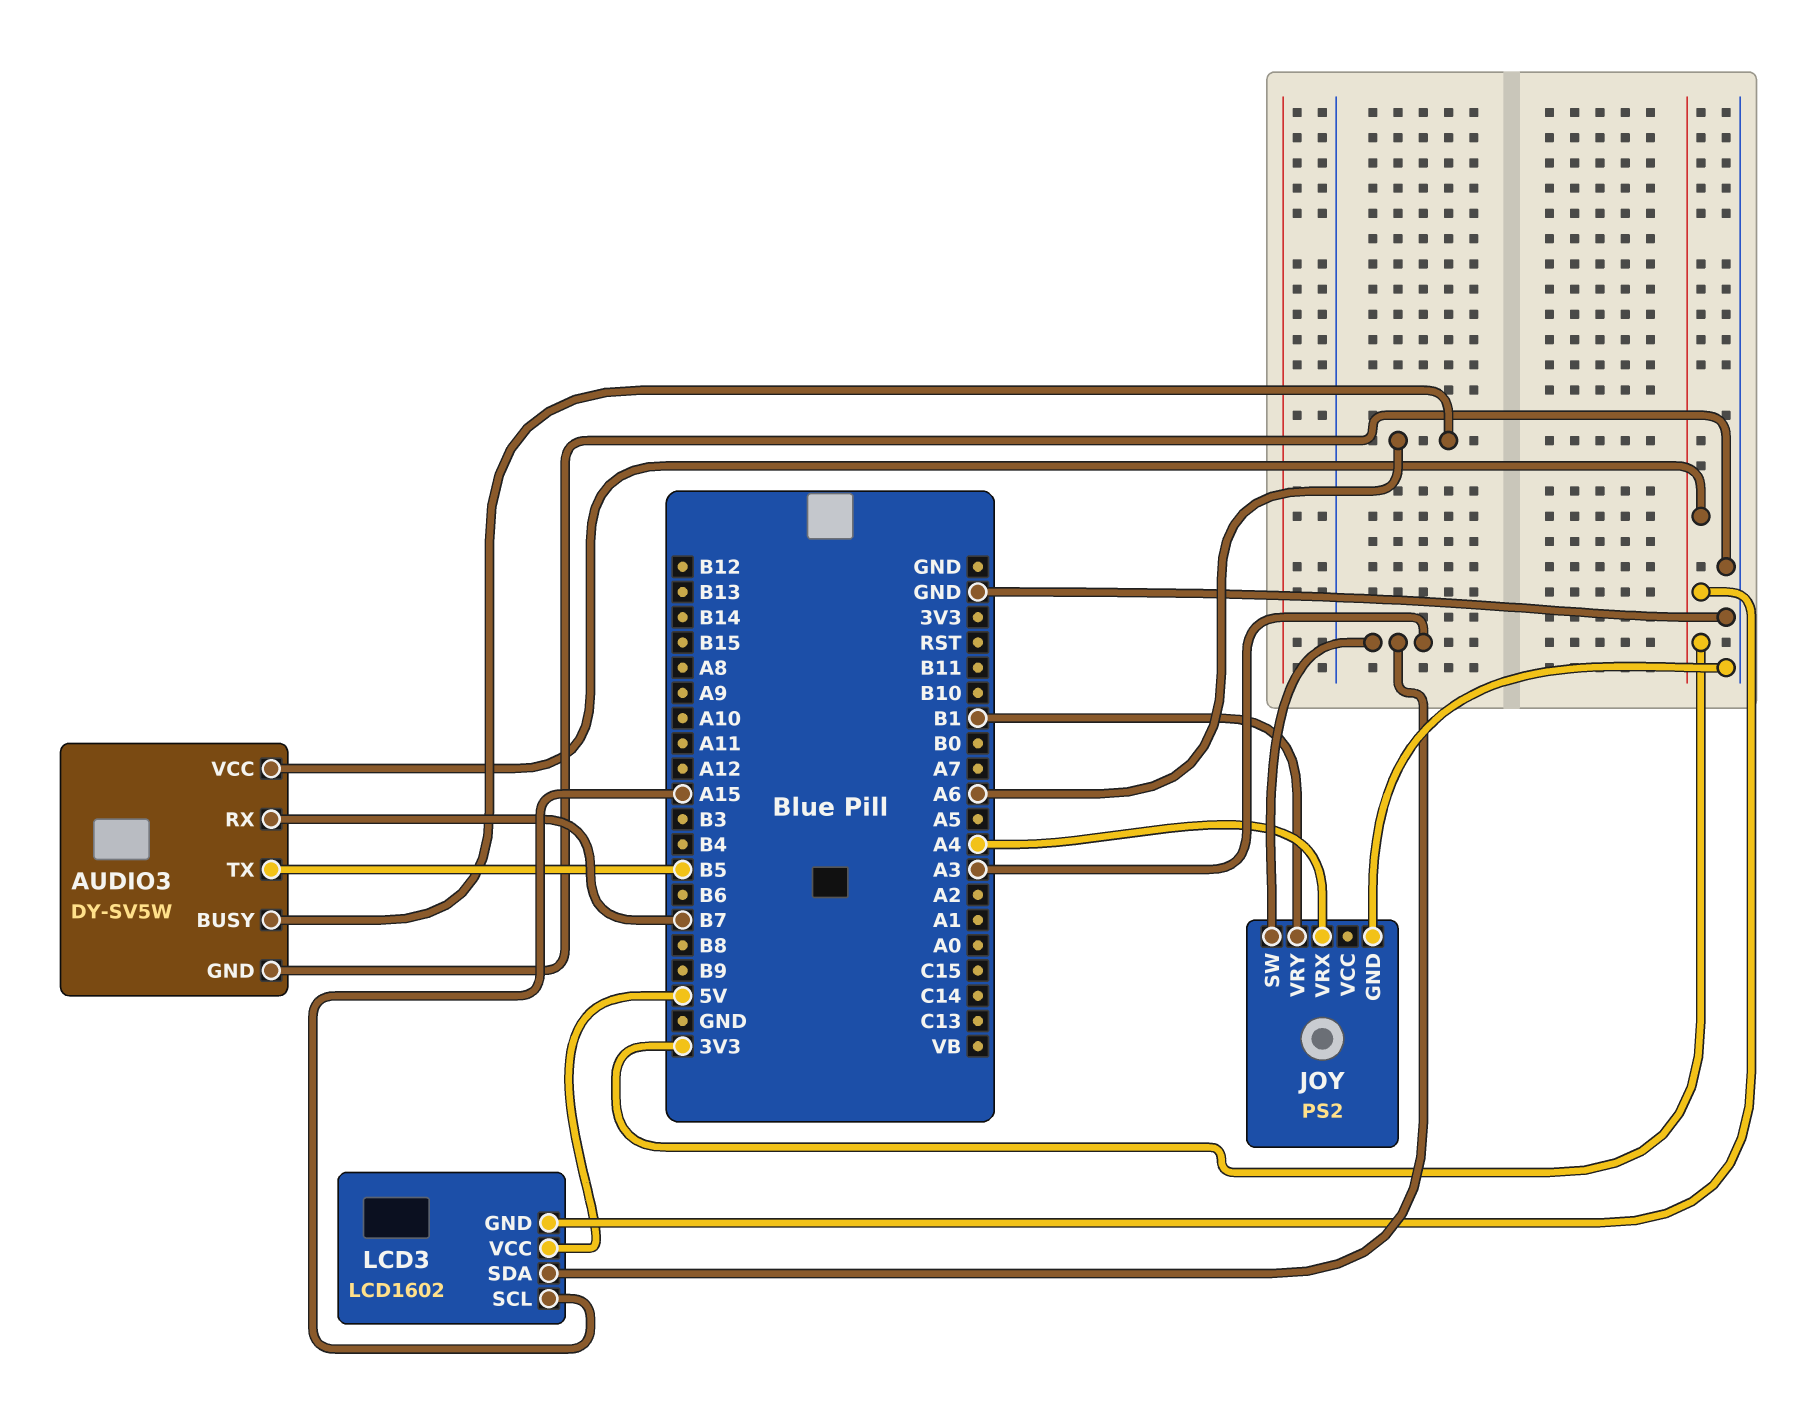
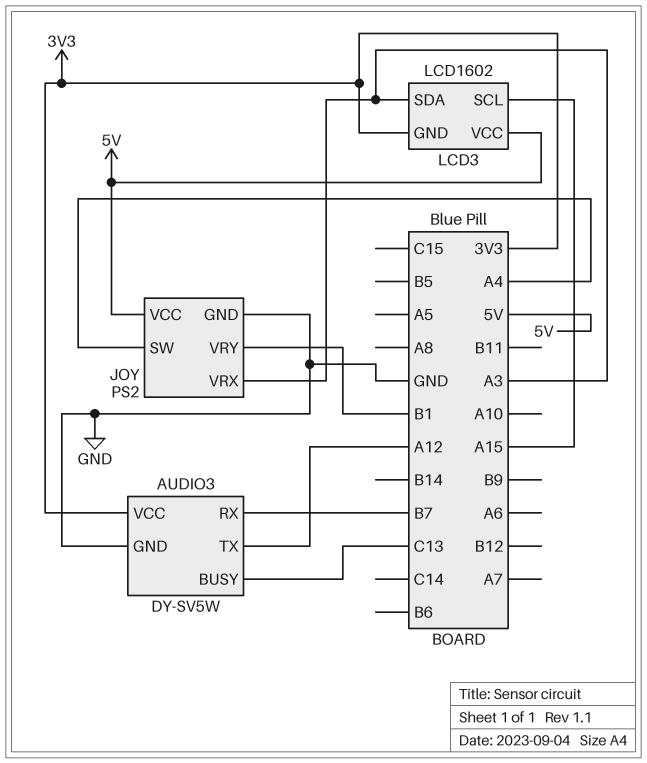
AUDIO3 pin BUSY: A6 -> C13
AUDIO3 pin TX: B5 -> A12
JOY pin SW: A3 -> A4
JOY pin VCC: none -> 5V
JOY pin VRX: A4 -> A3

